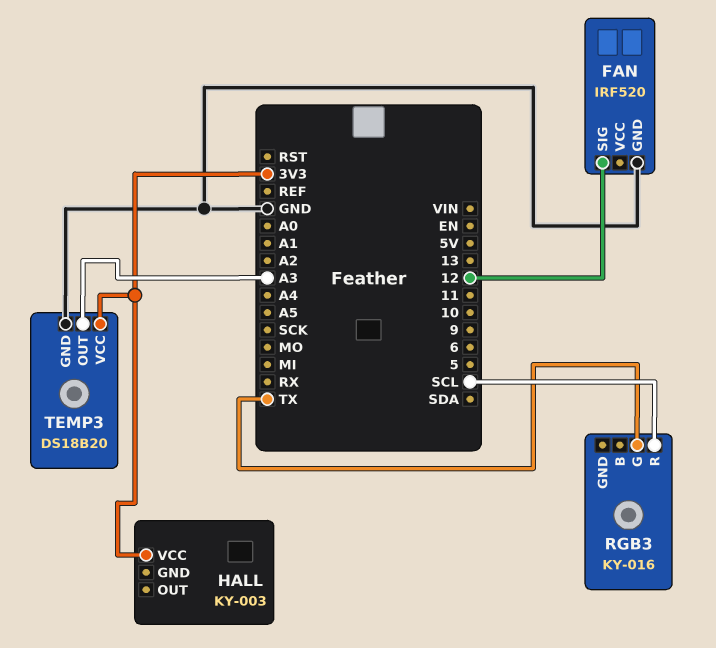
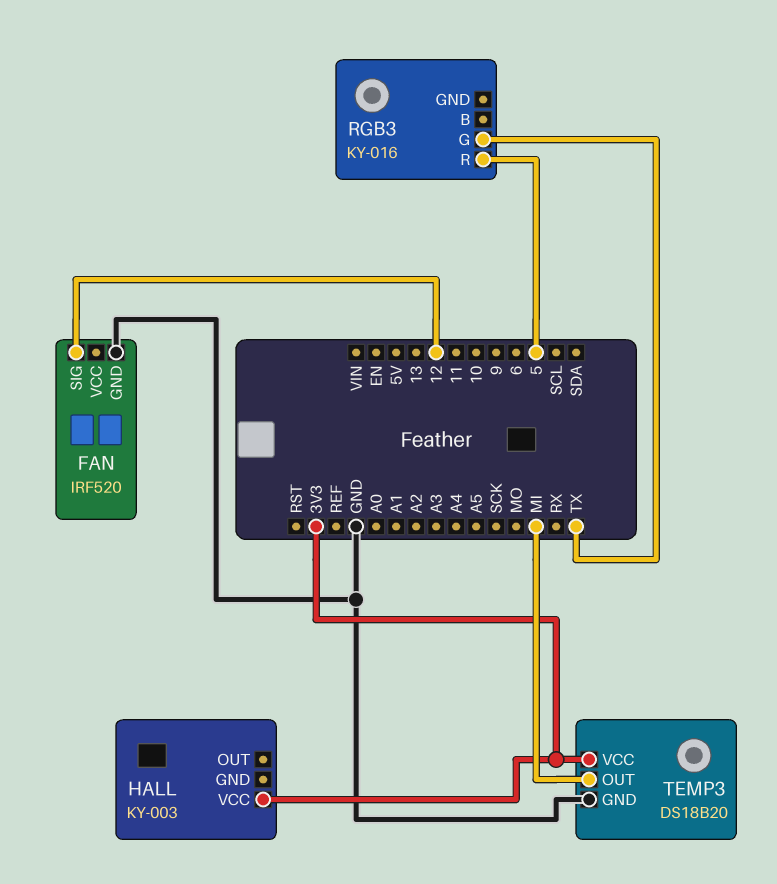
RGB3 pin R: SCL -> 5
TEMP3 pin OUT: A3 -> MI

